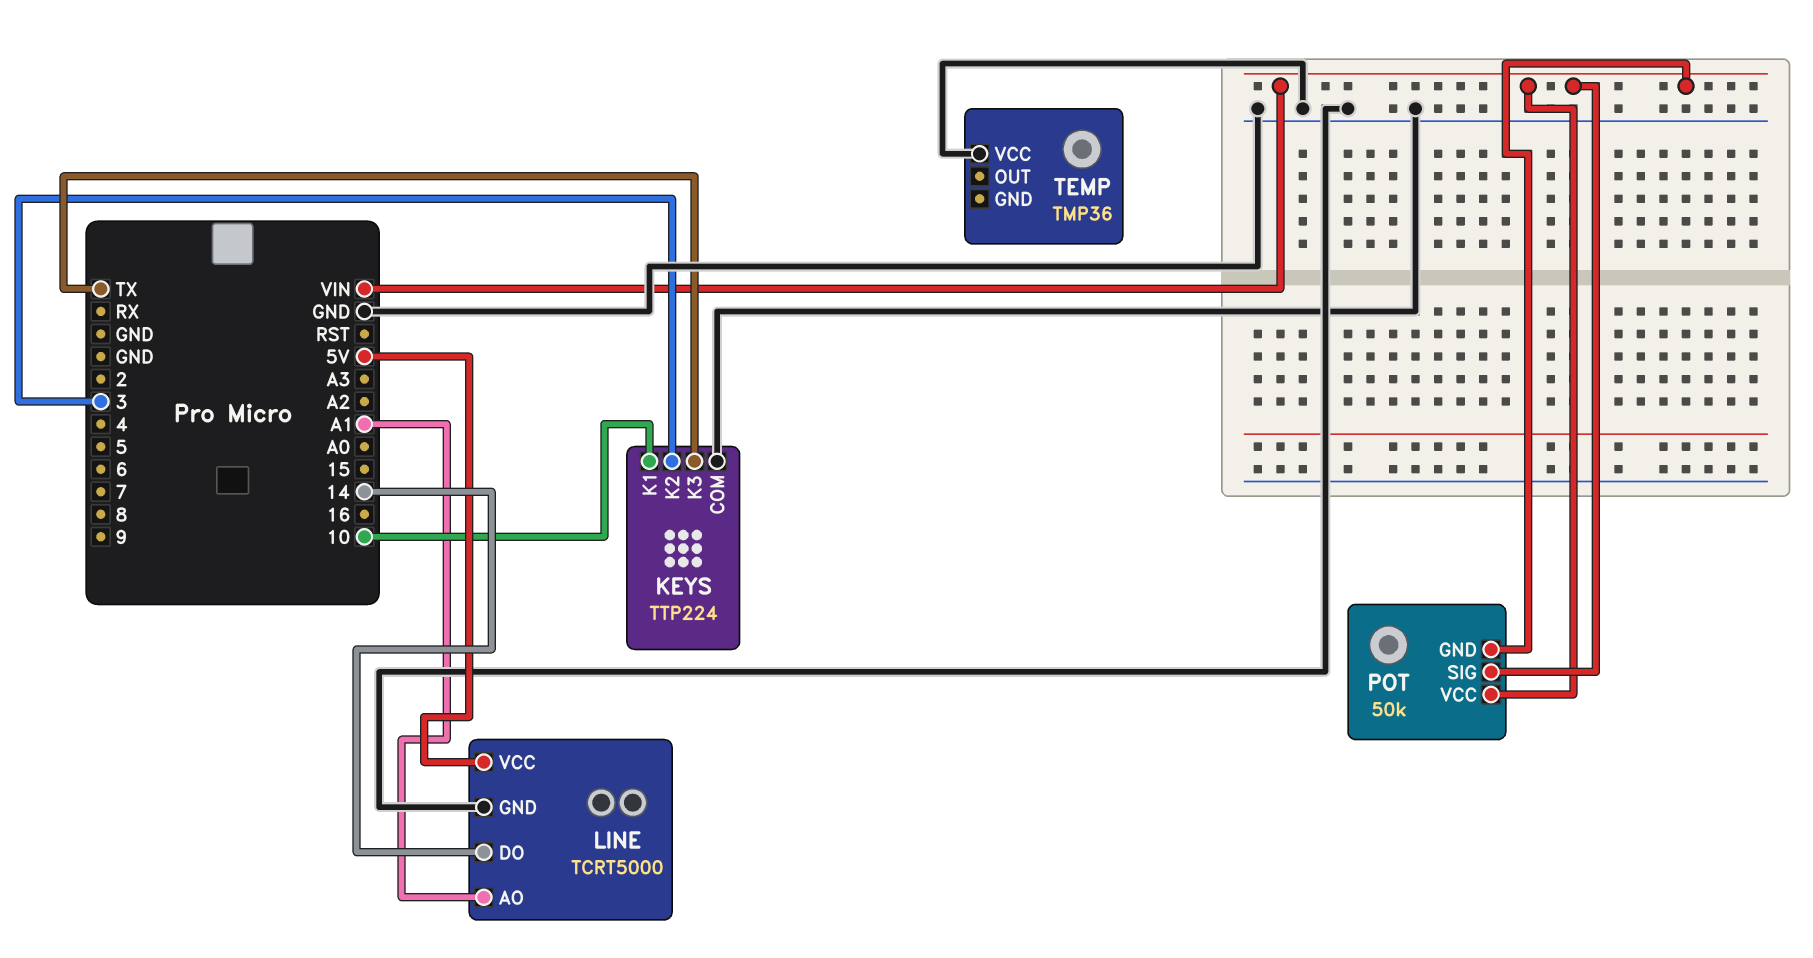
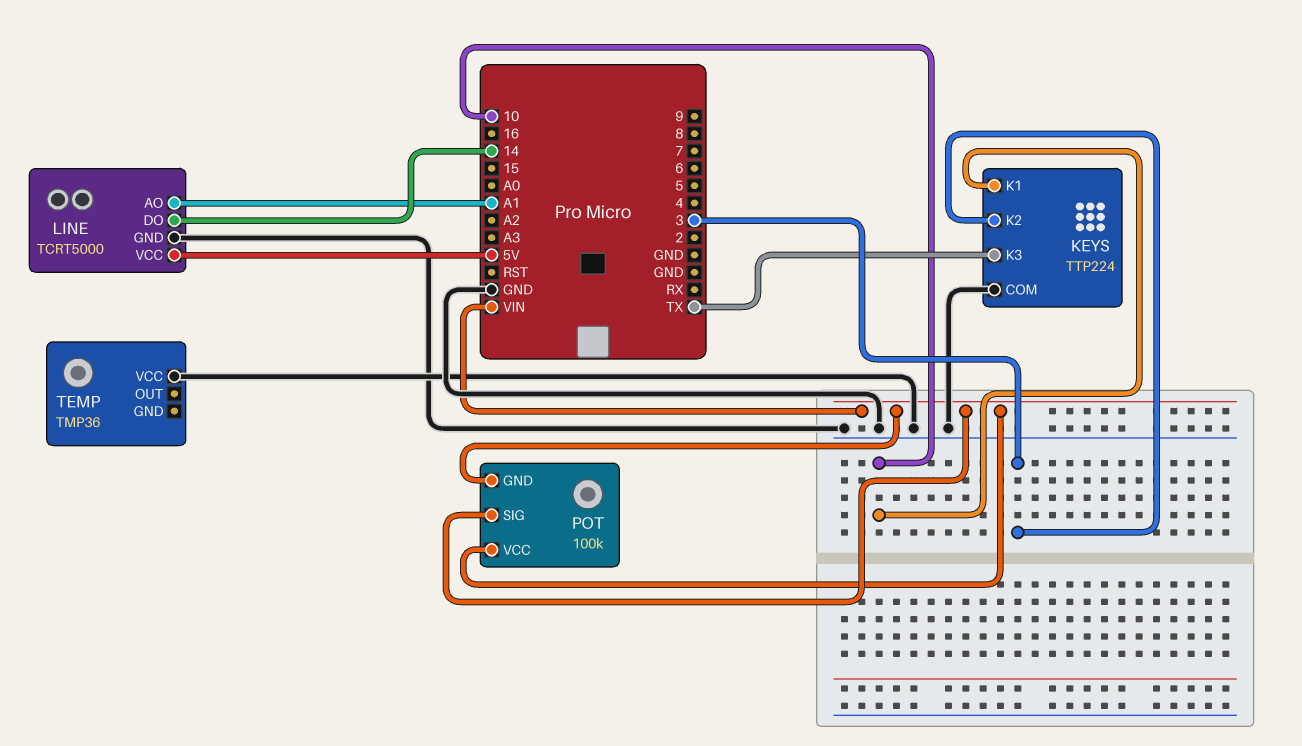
POT: 50k -> 100k

